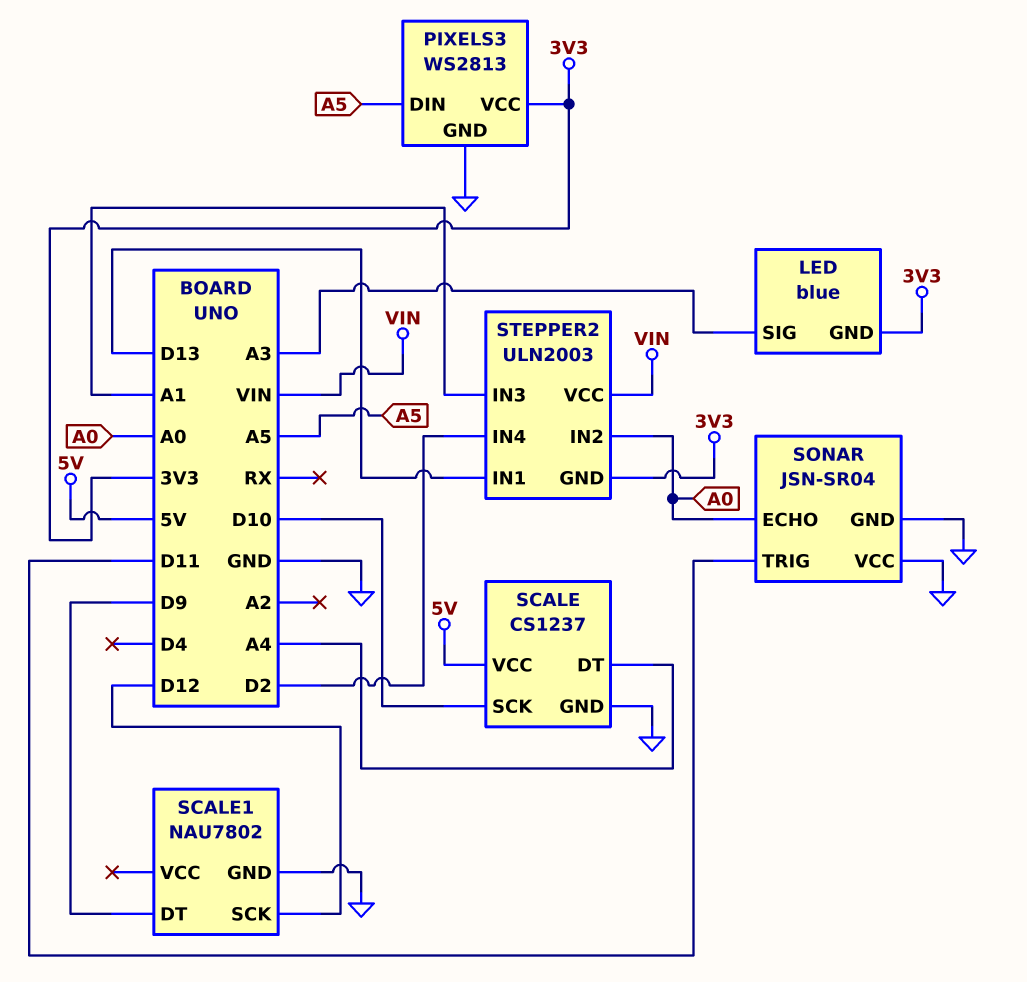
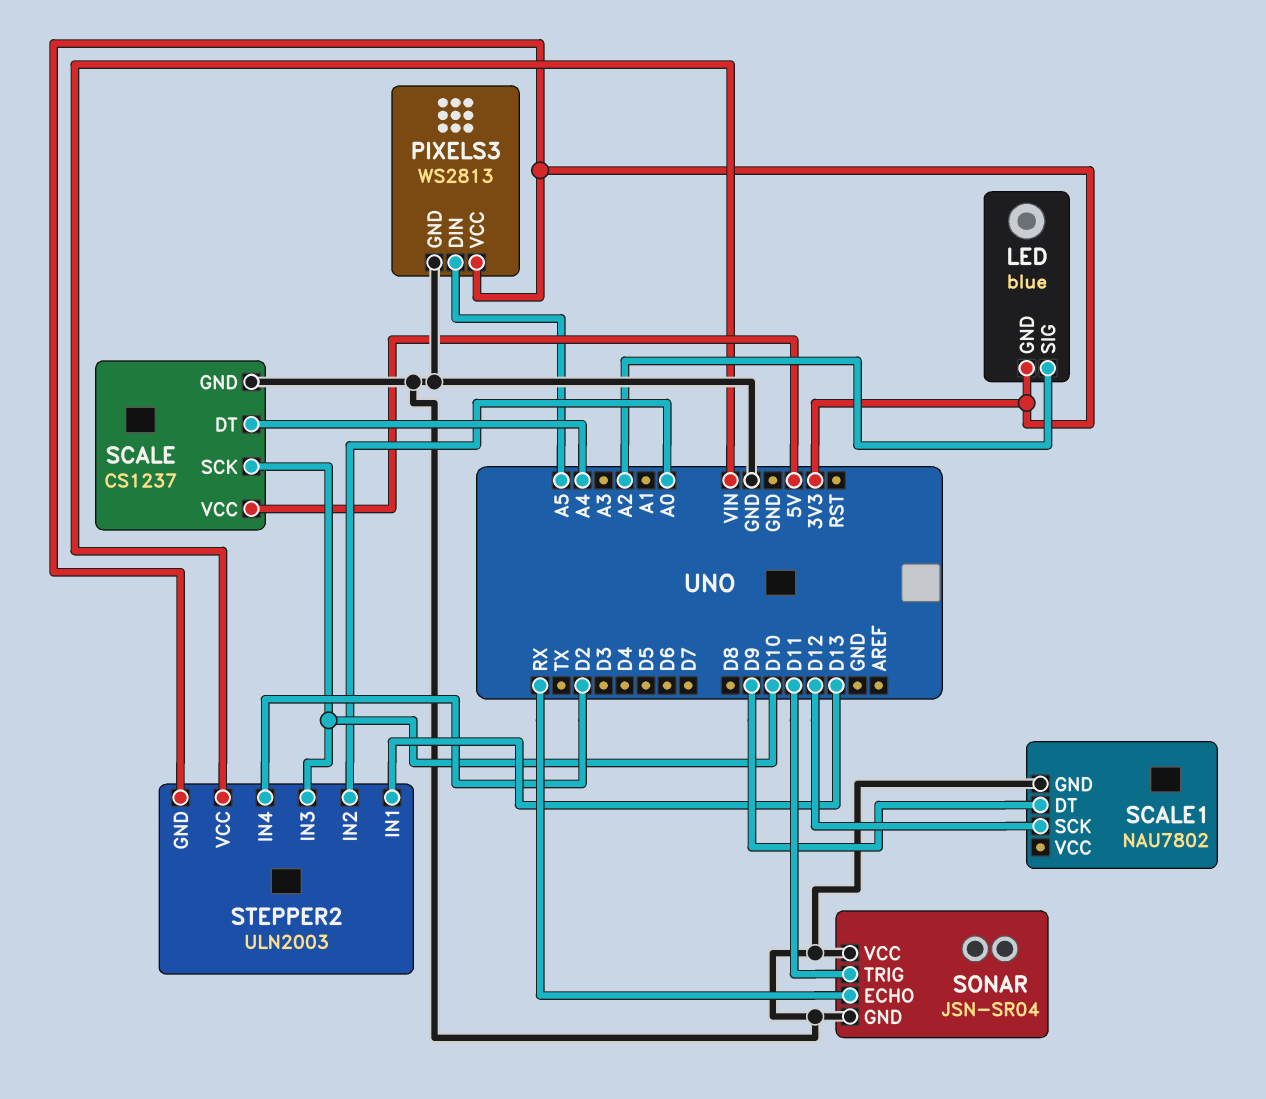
LED pin SIG: A3 -> A2
SONAR pin ECHO: A0 -> RX
STEPPER2 pin IN3: A1 -> D10

